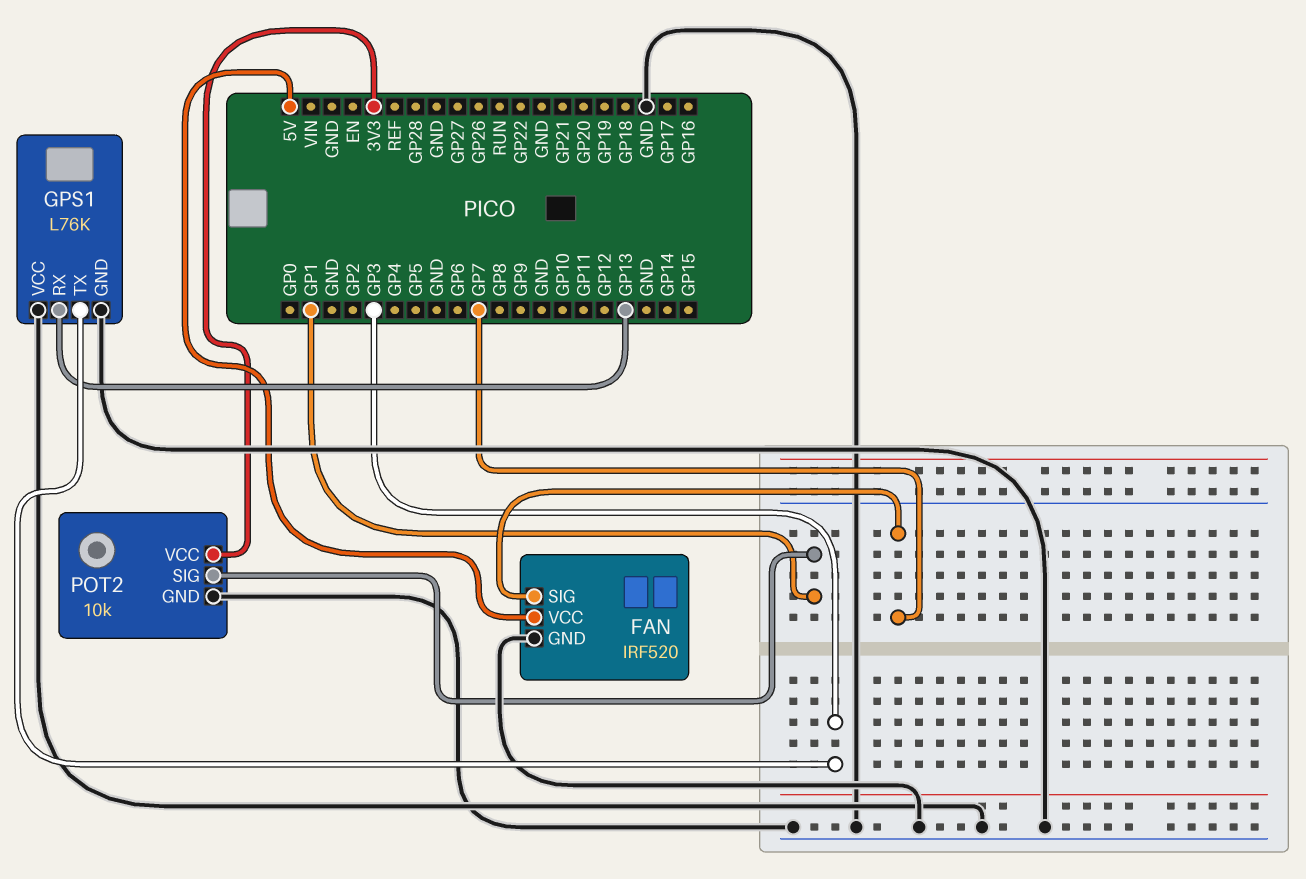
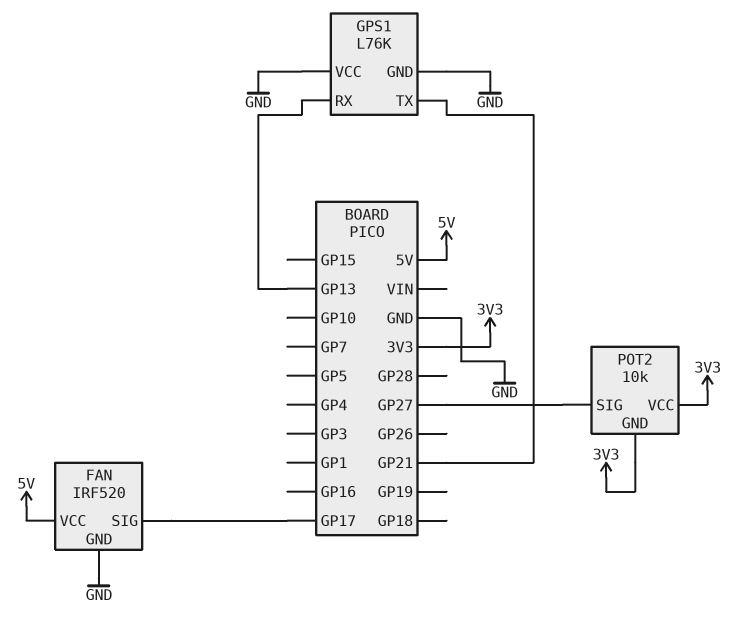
FAN pin SIG: GP7 -> GP17
GPS1 pin TX: GP3 -> GP21
POT2 pin GND: GND -> 3V3
POT2 pin SIG: GP1 -> GP27

